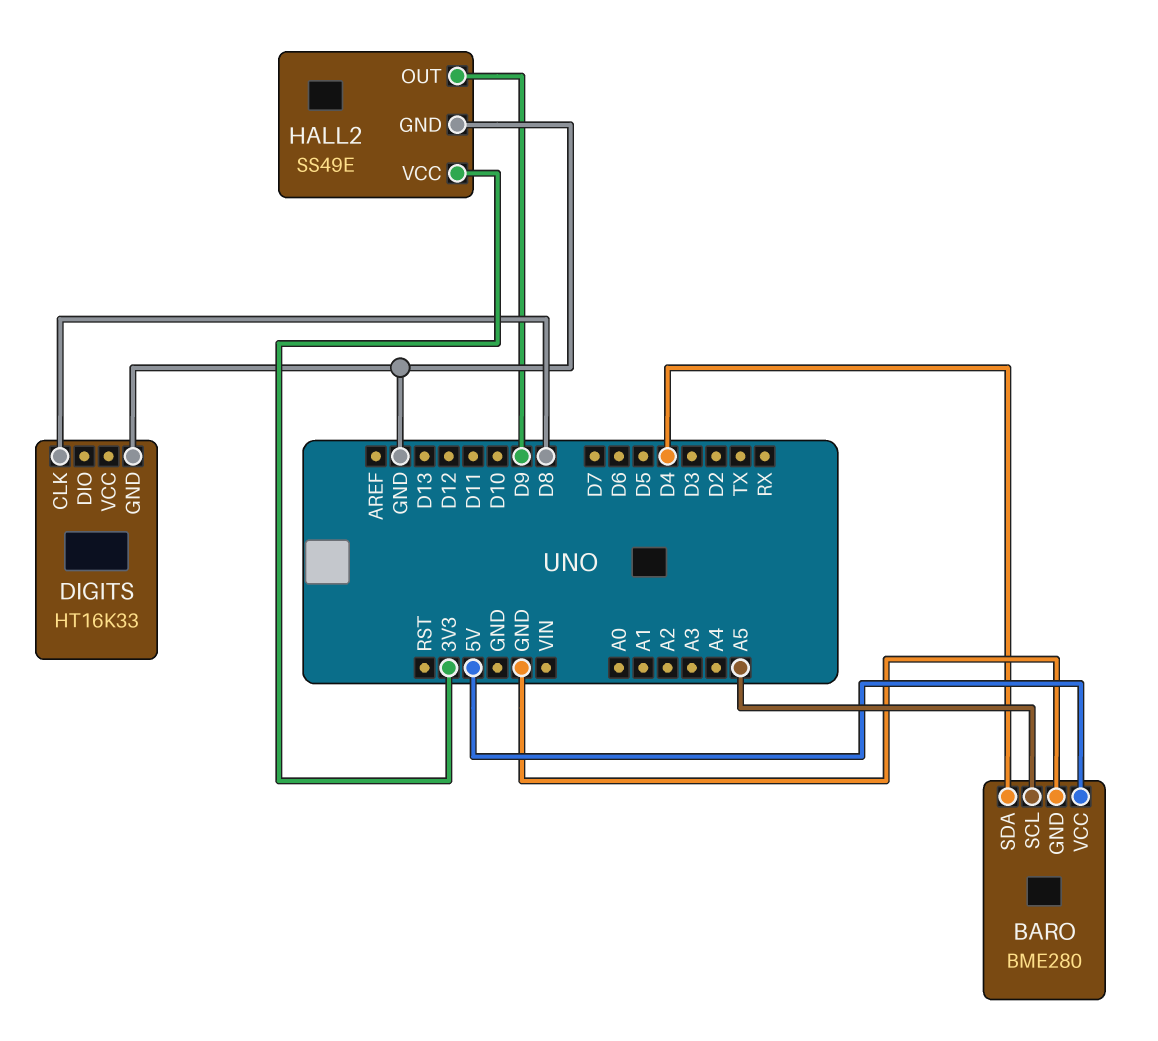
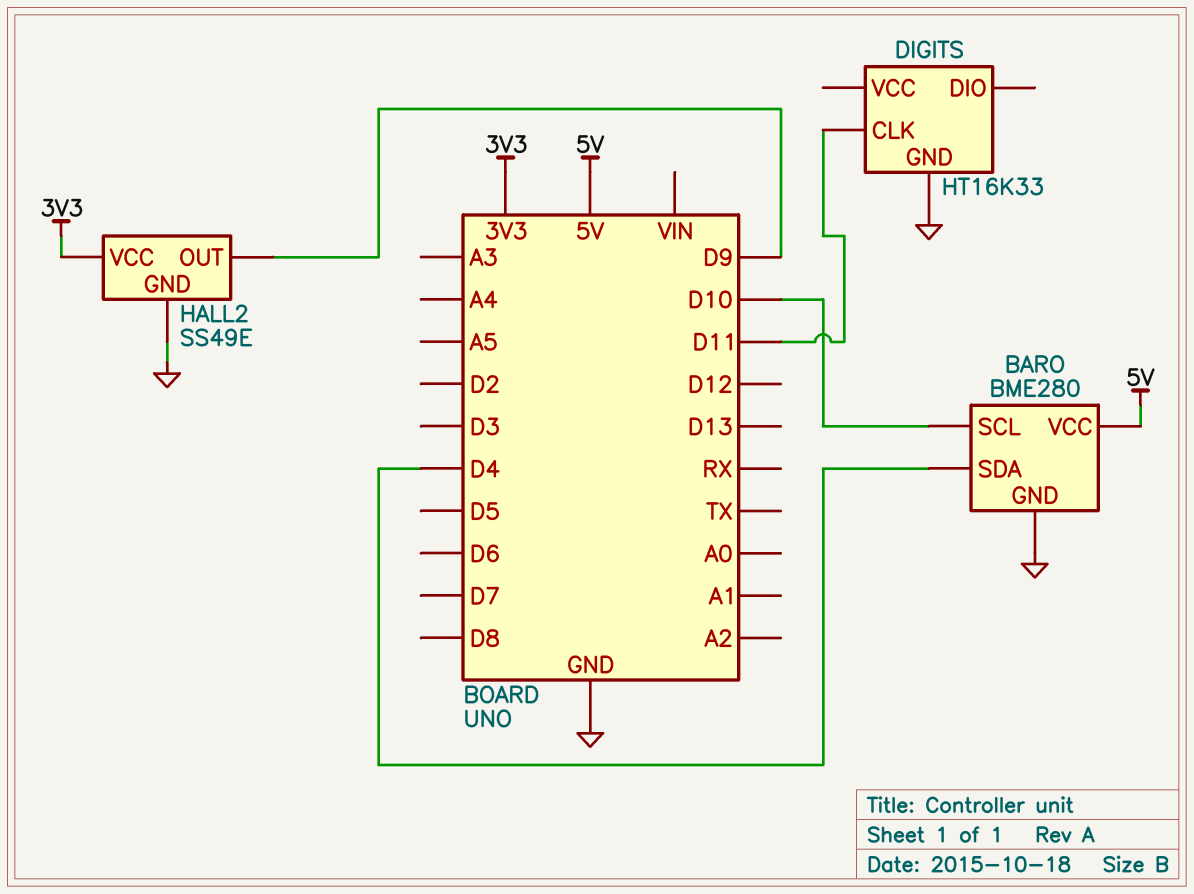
BARO pin SCL: A5 -> D10
DIGITS pin CLK: D8 -> D11

